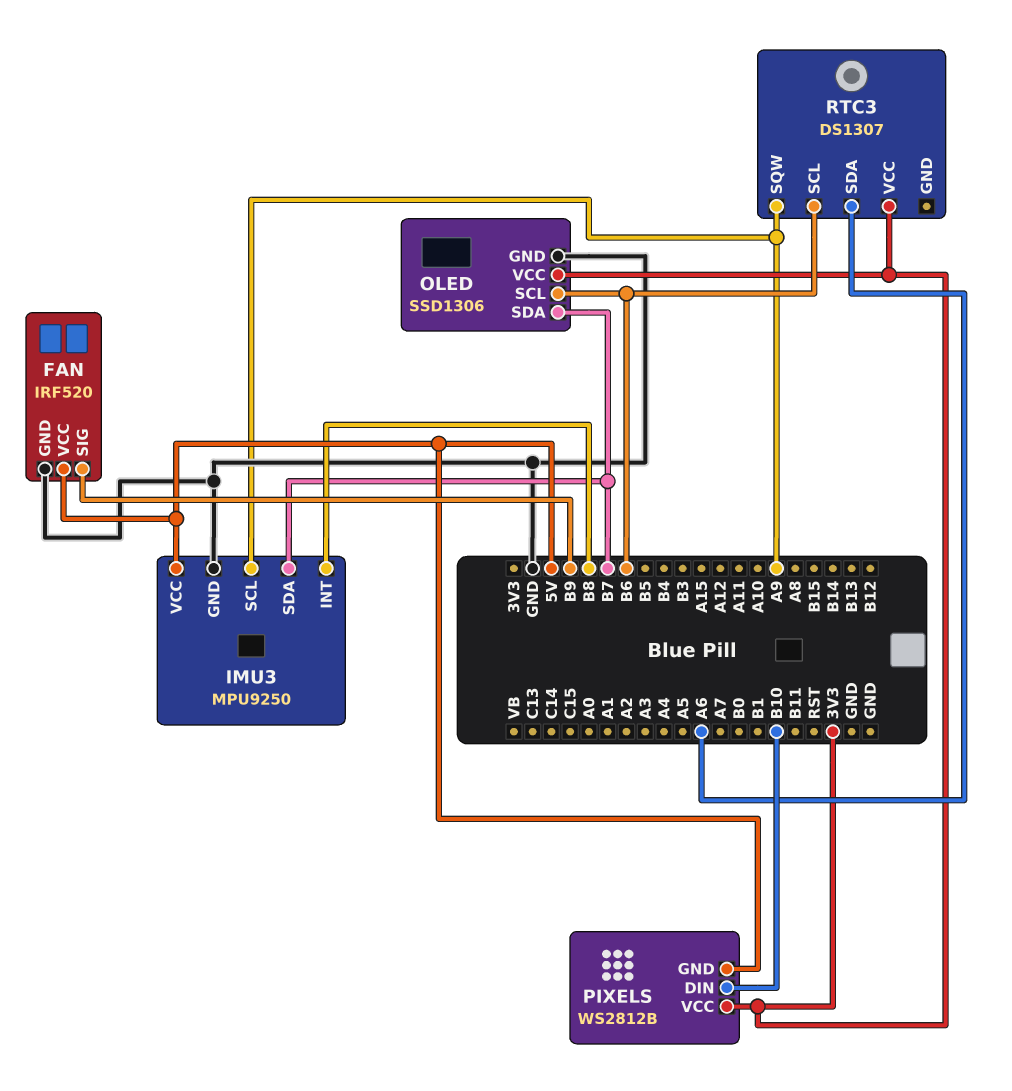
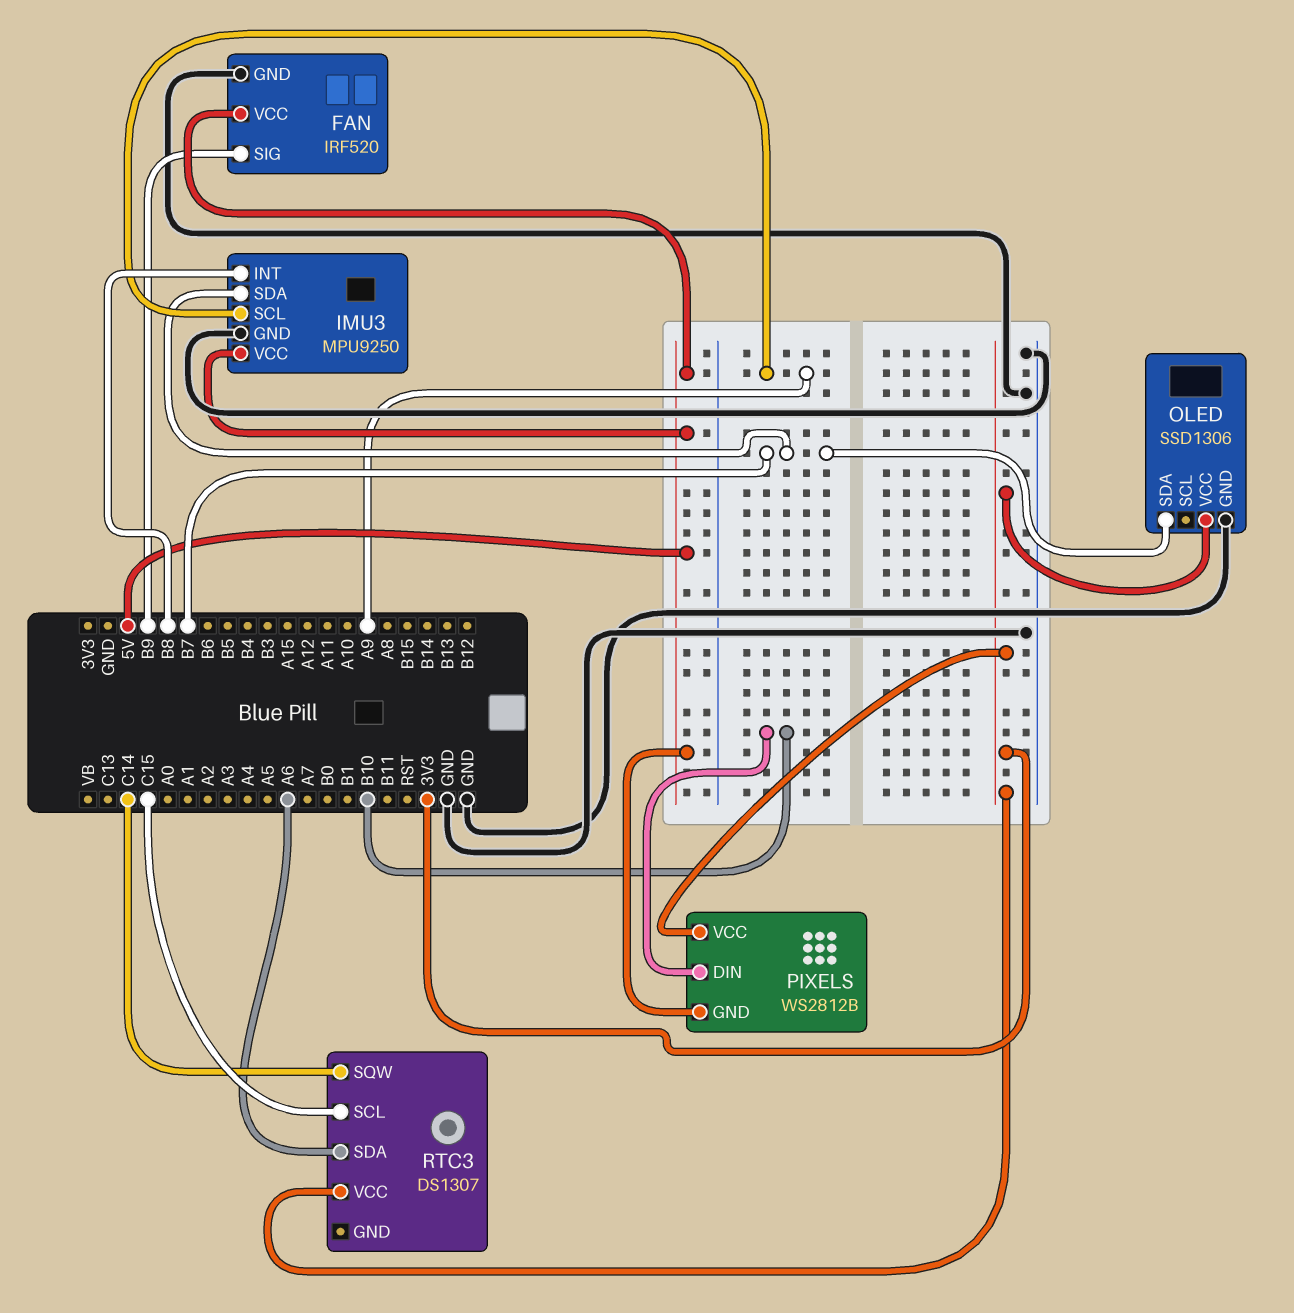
OLED pin SCL: B6 -> none
RTC3 pin SCL: B6 -> C15
RTC3 pin SQW: A9 -> C14

